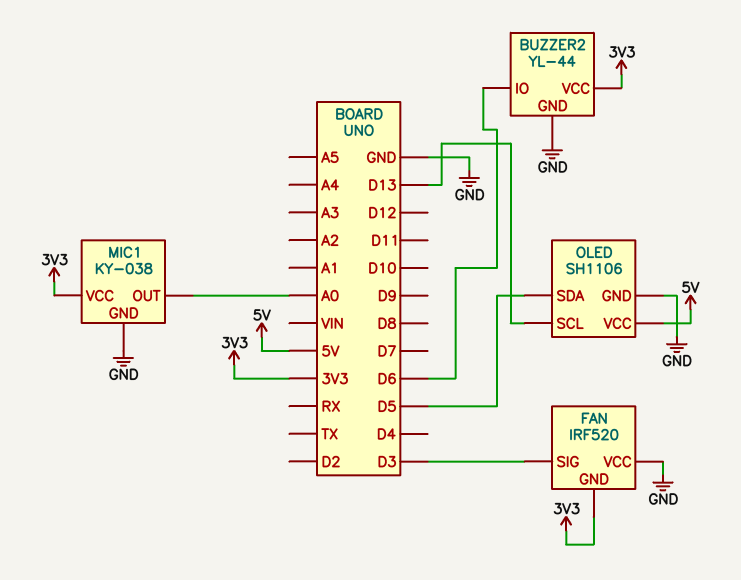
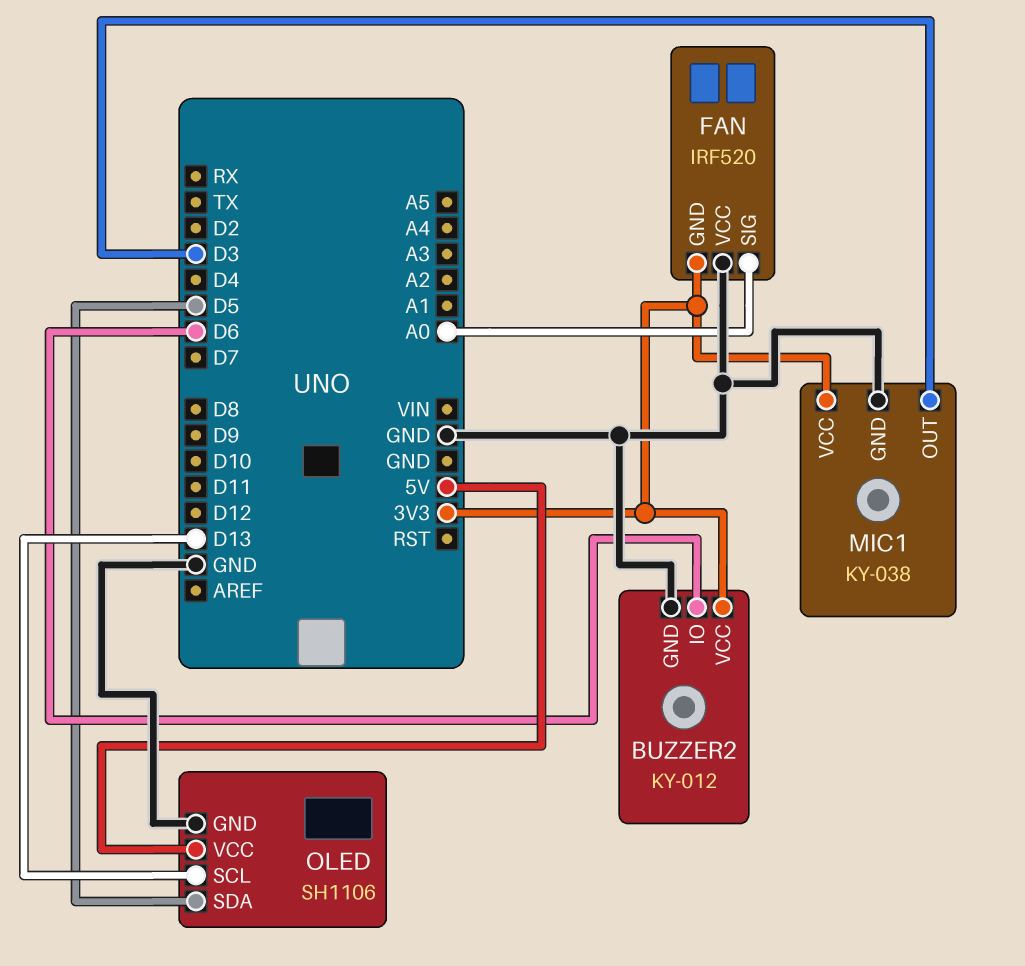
BUZZER2: YL-44 -> KY-012
FAN pin SIG: D3 -> A0
MIC1 pin OUT: A0 -> D3

